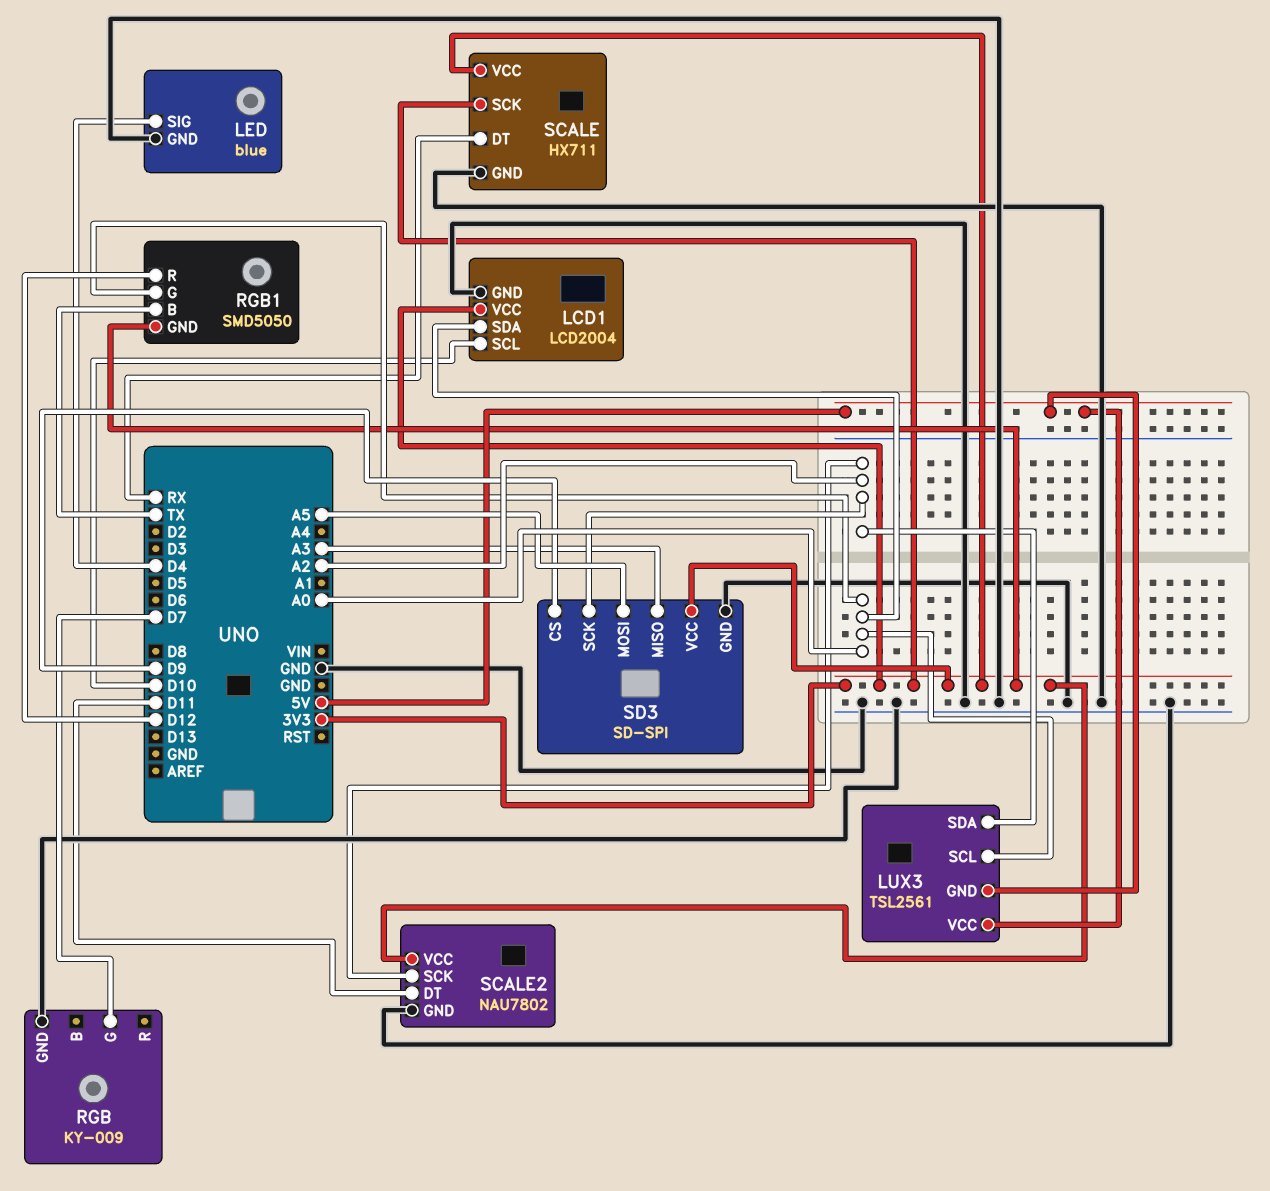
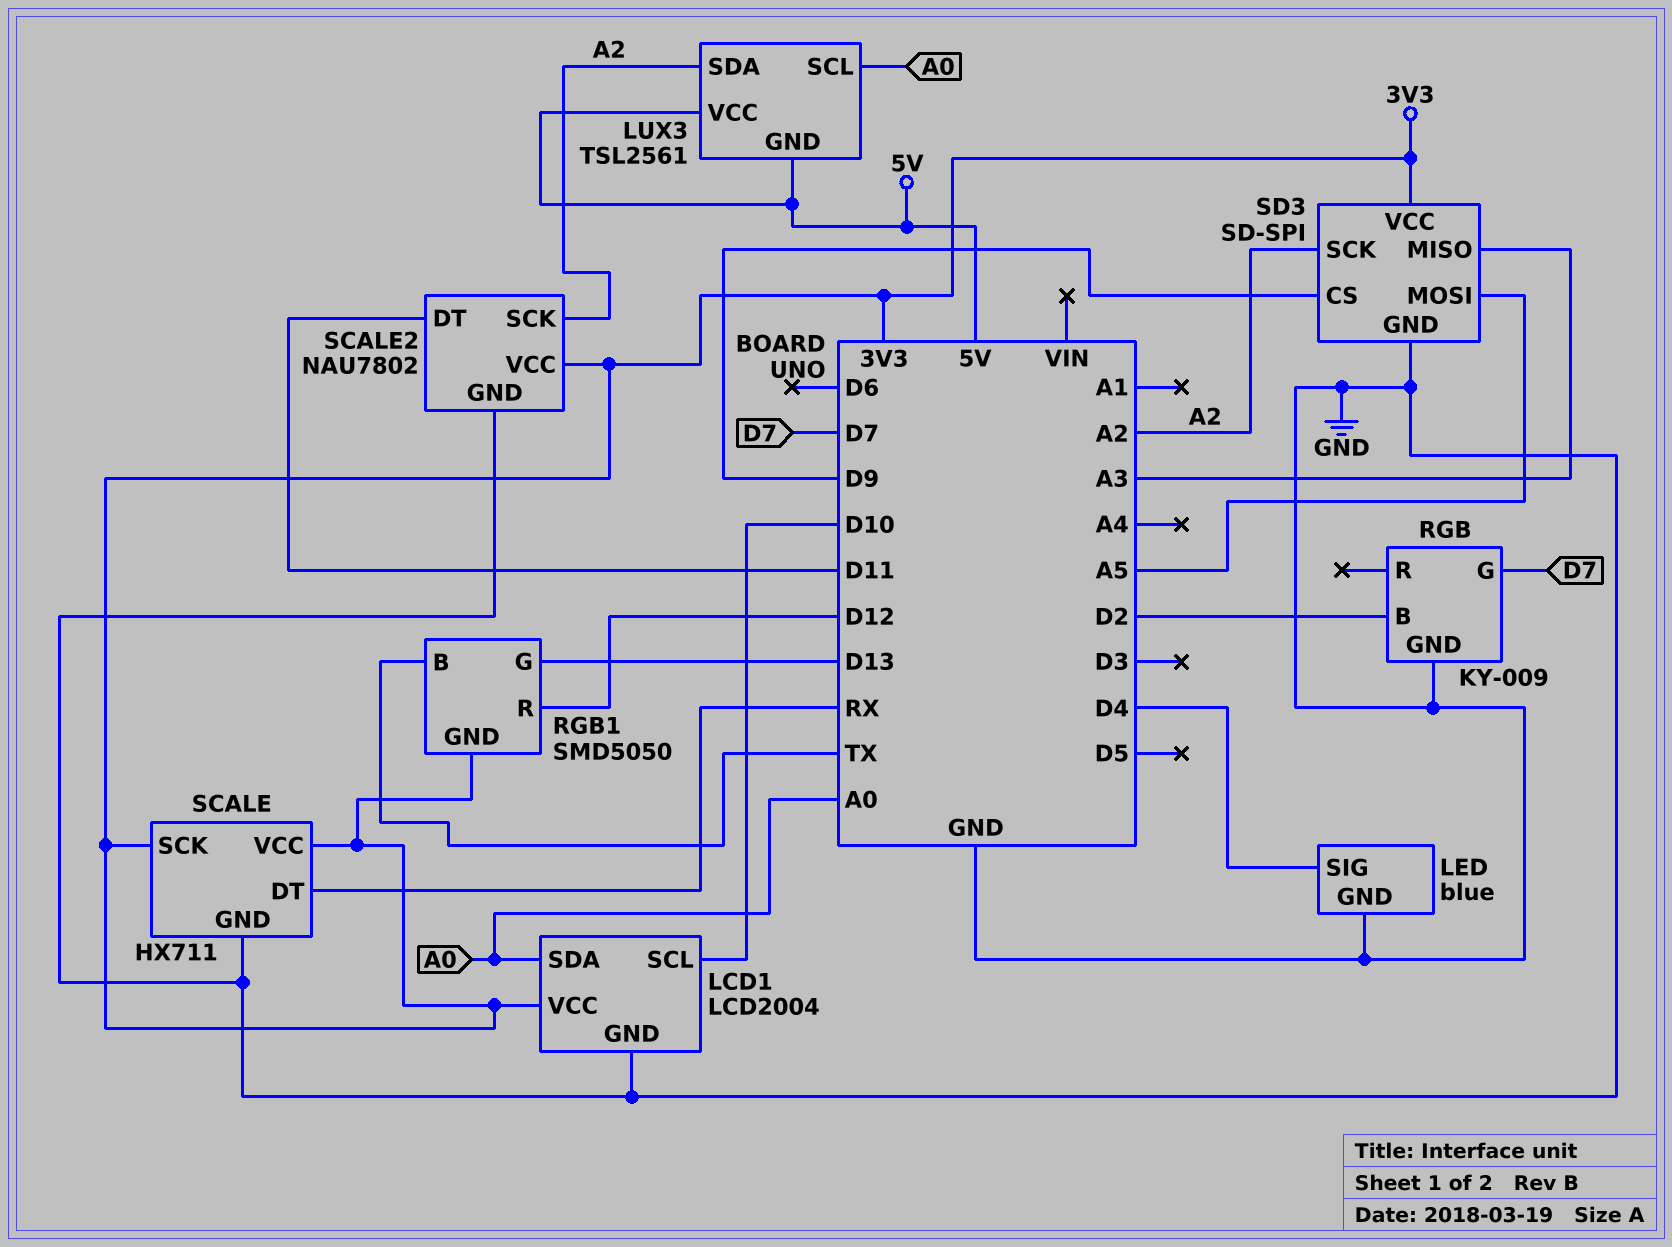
RGB pin B: none -> D2
RGB1 pin G: A0 -> D13

